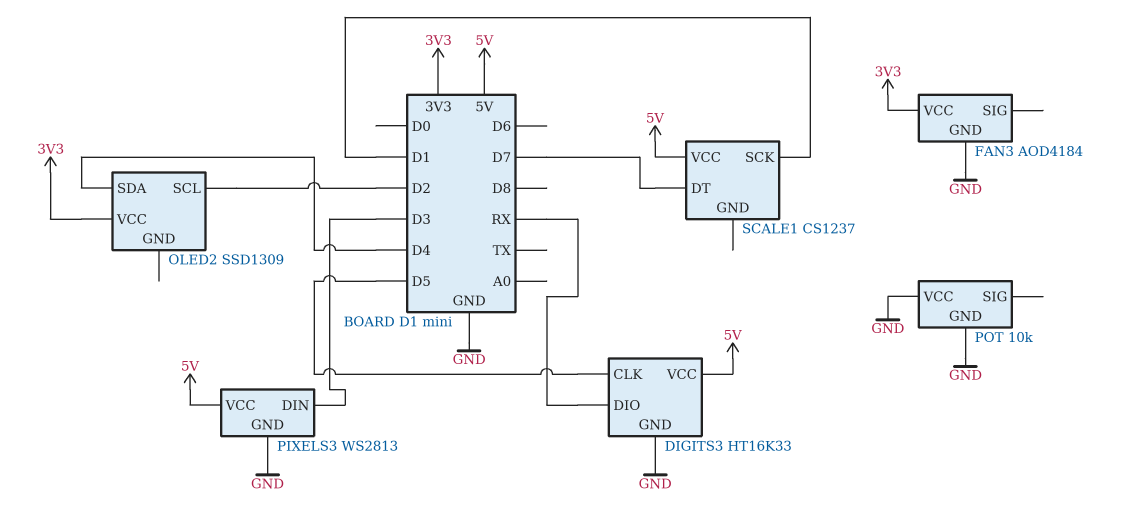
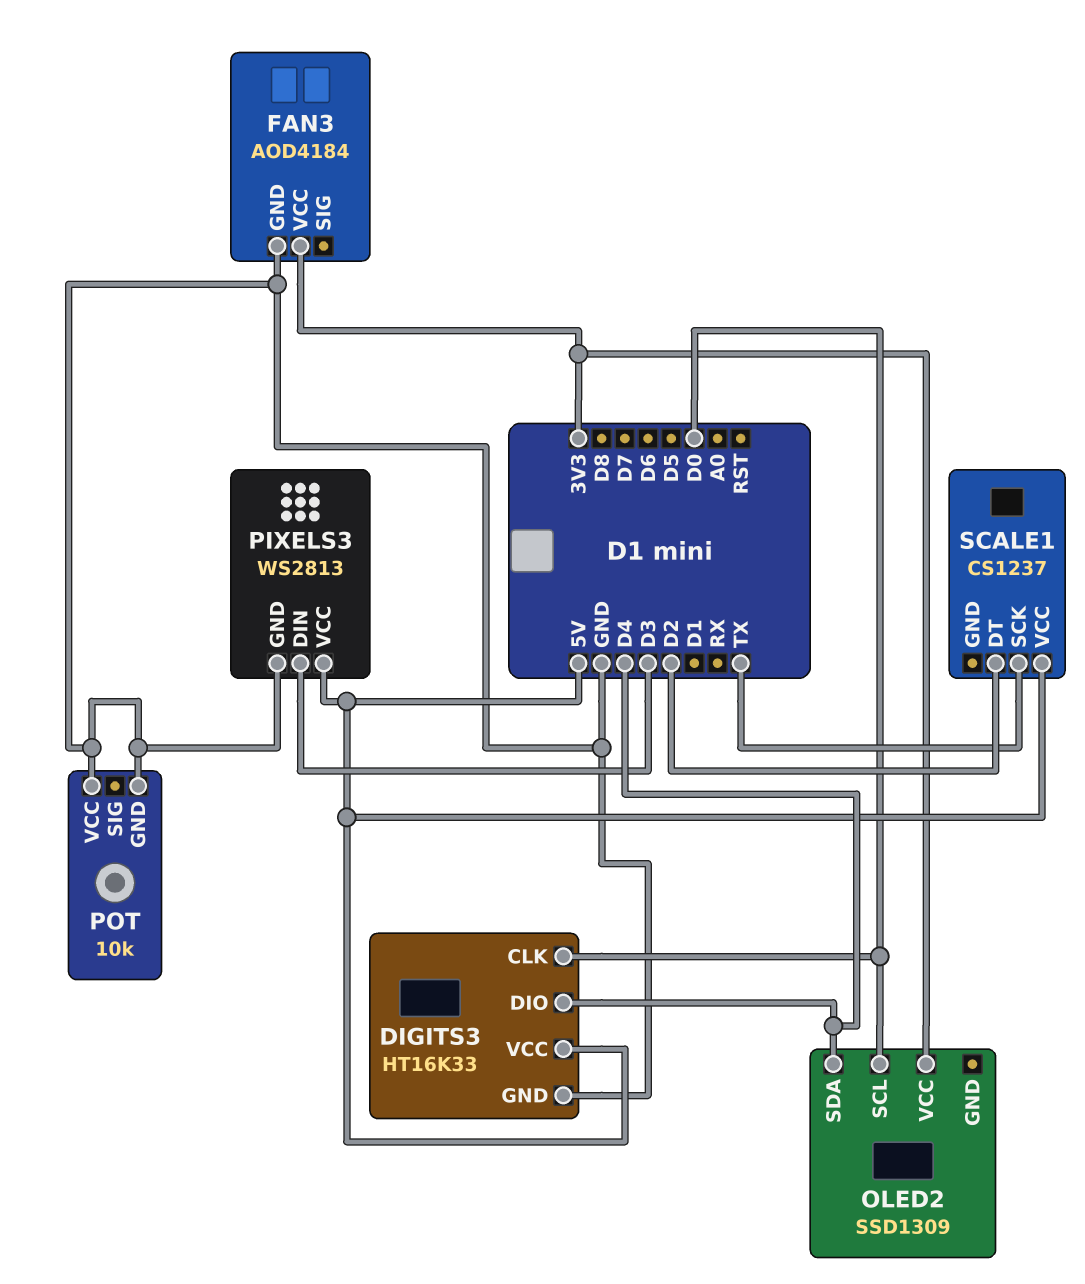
DIGITS3 pin CLK: D5 -> D0
DIGITS3 pin DIO: RX -> D4
OLED2 pin SCL: D2 -> D0
SCALE1 pin DT: D7 -> D2
SCALE1 pin SCK: D1 -> TX

